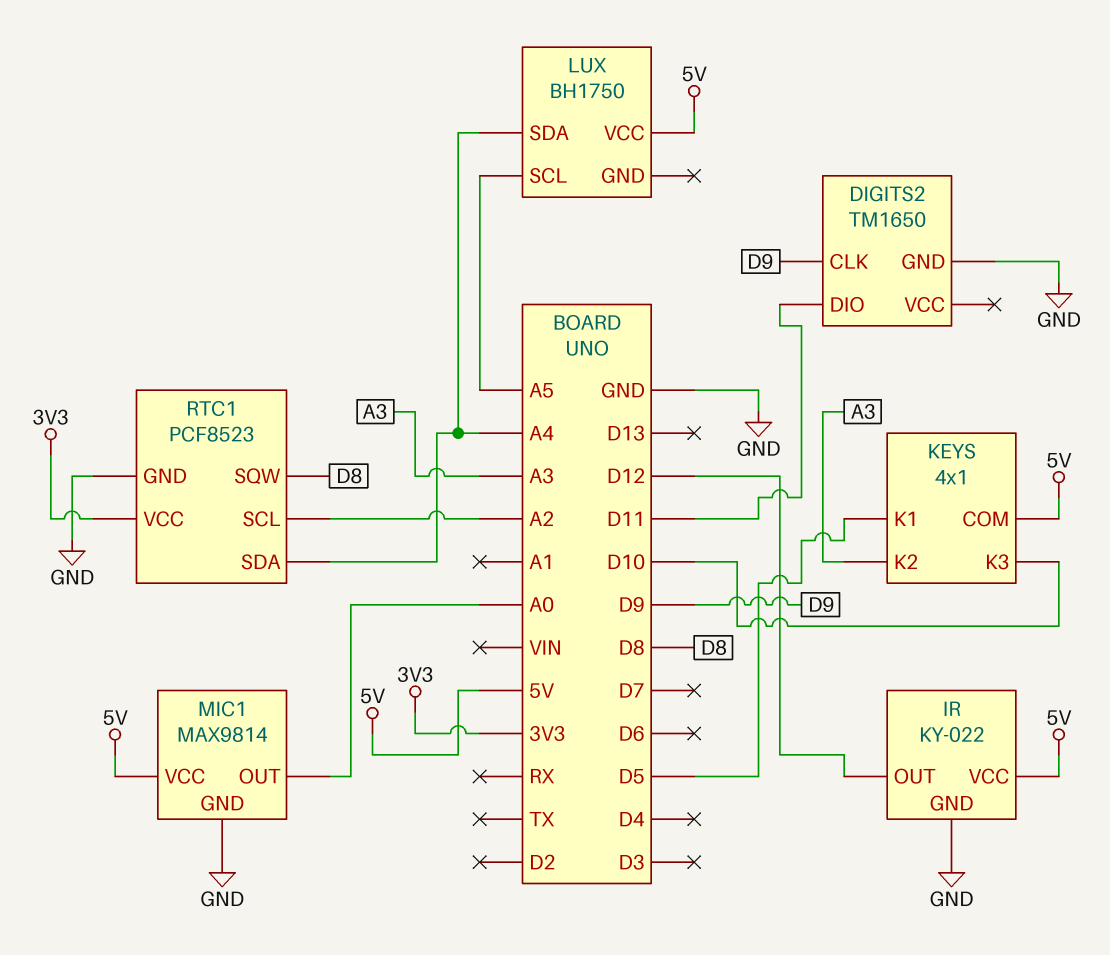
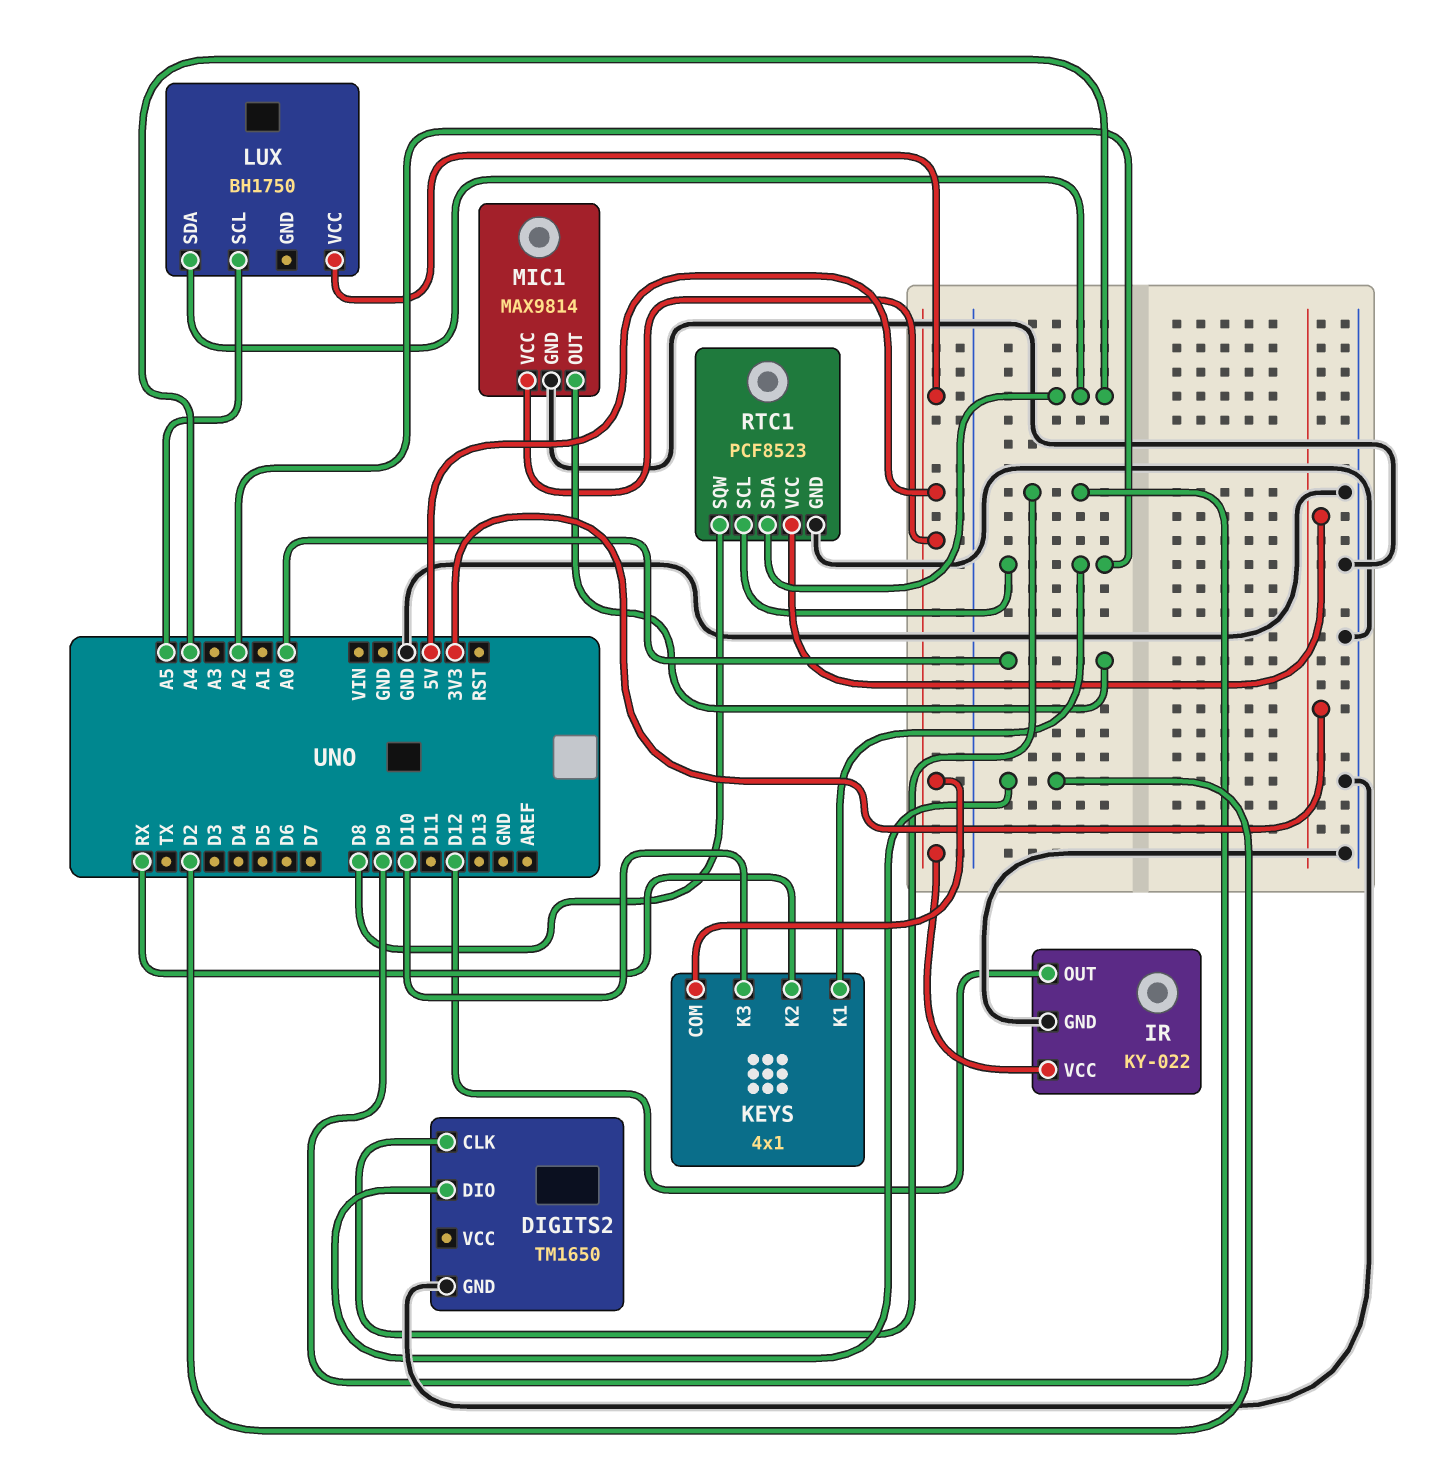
DIGITS2 pin DIO: D11 -> D2
KEYS pin K1: D5 -> A2
KEYS pin K2: A3 -> RX

